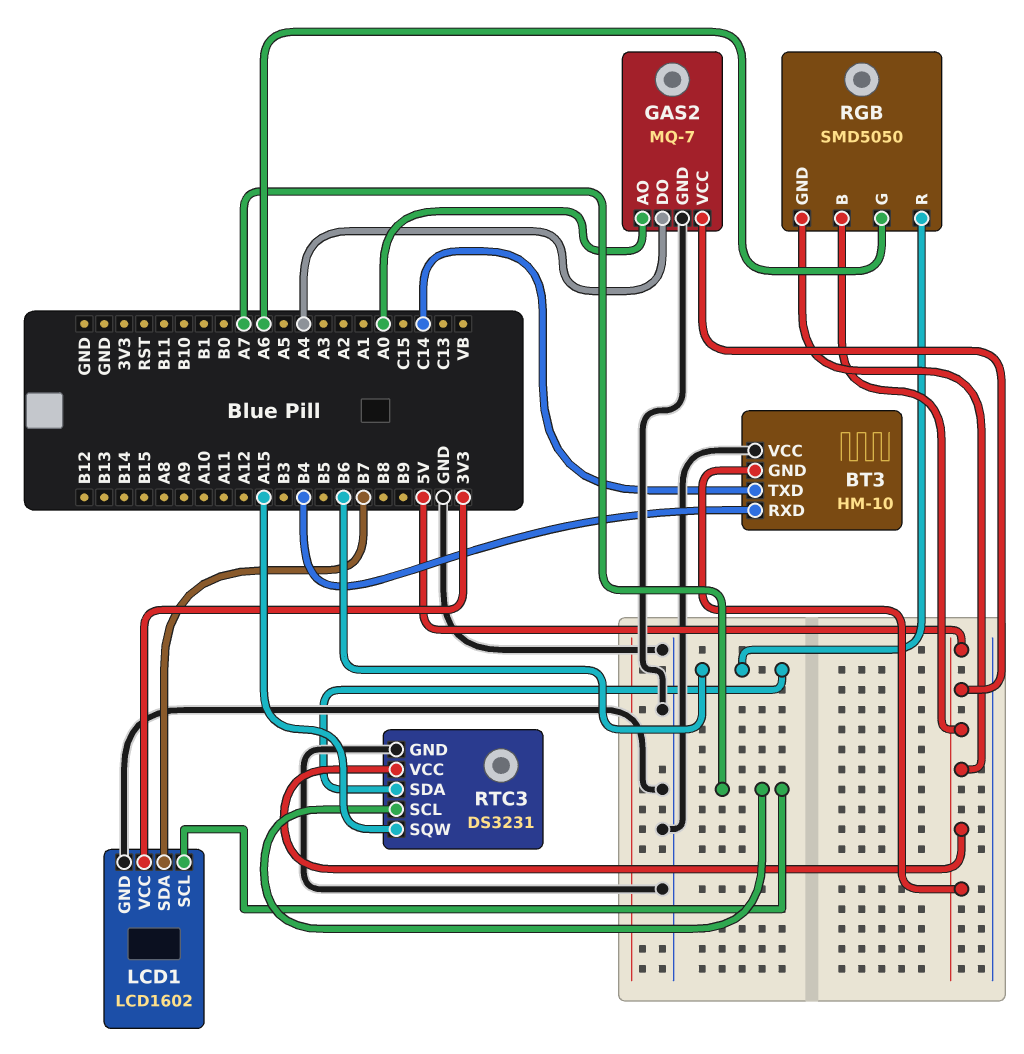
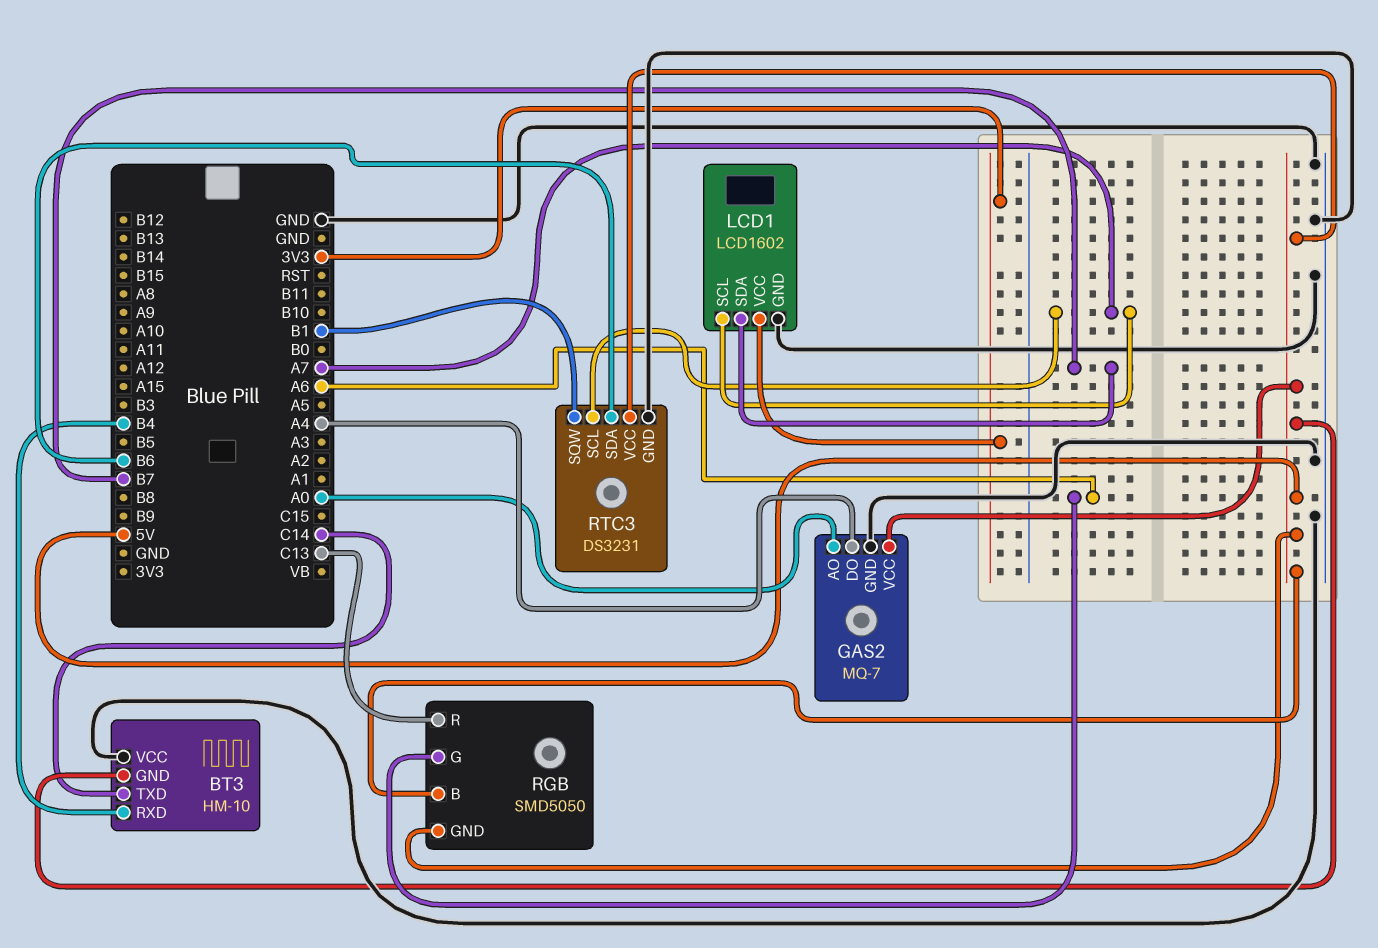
RGB pin R: B6 -> C13
RTC3 pin SQW: A15 -> B1

